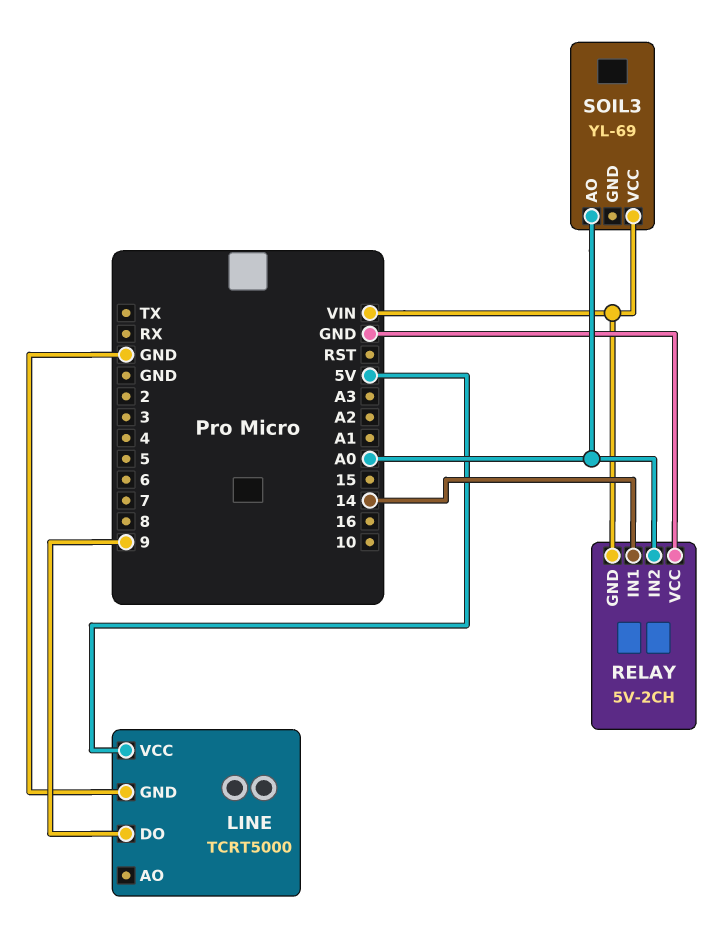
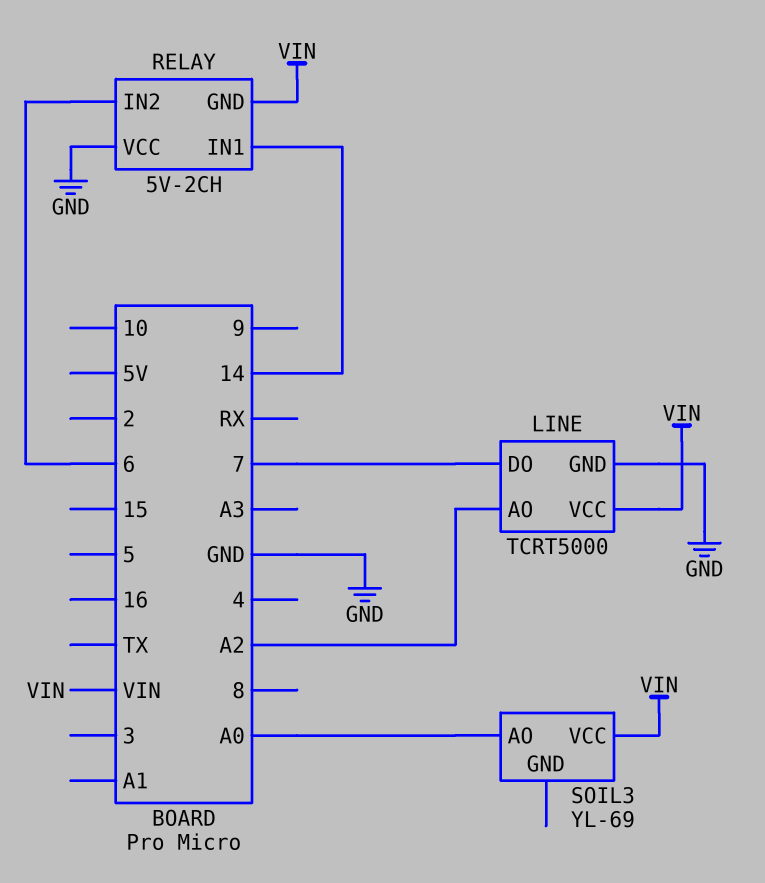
LINE pin AO: none -> A2
LINE pin DO: 9 -> 7
LINE pin VCC: 5V -> VIN
RELAY pin IN2: A0 -> 6

